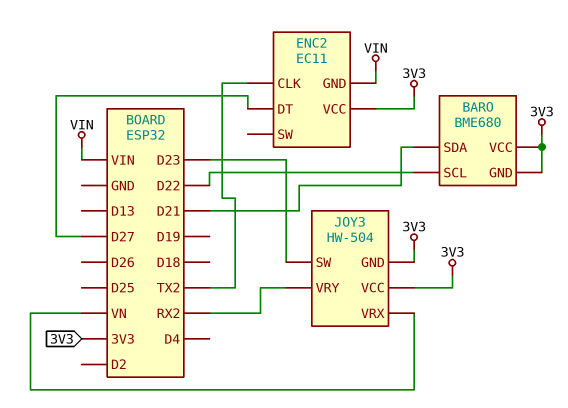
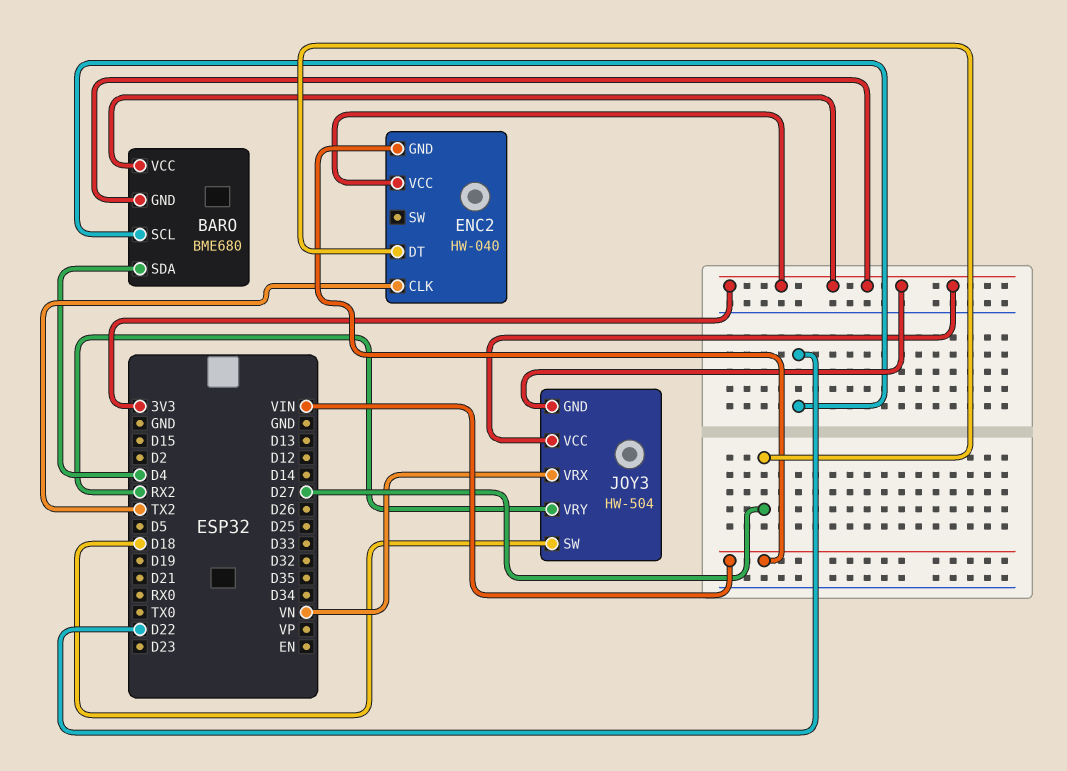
BARO pin SDA: D21 -> D4
ENC2: EC11 -> HW-040
JOY3 pin SW: D23 -> D18

